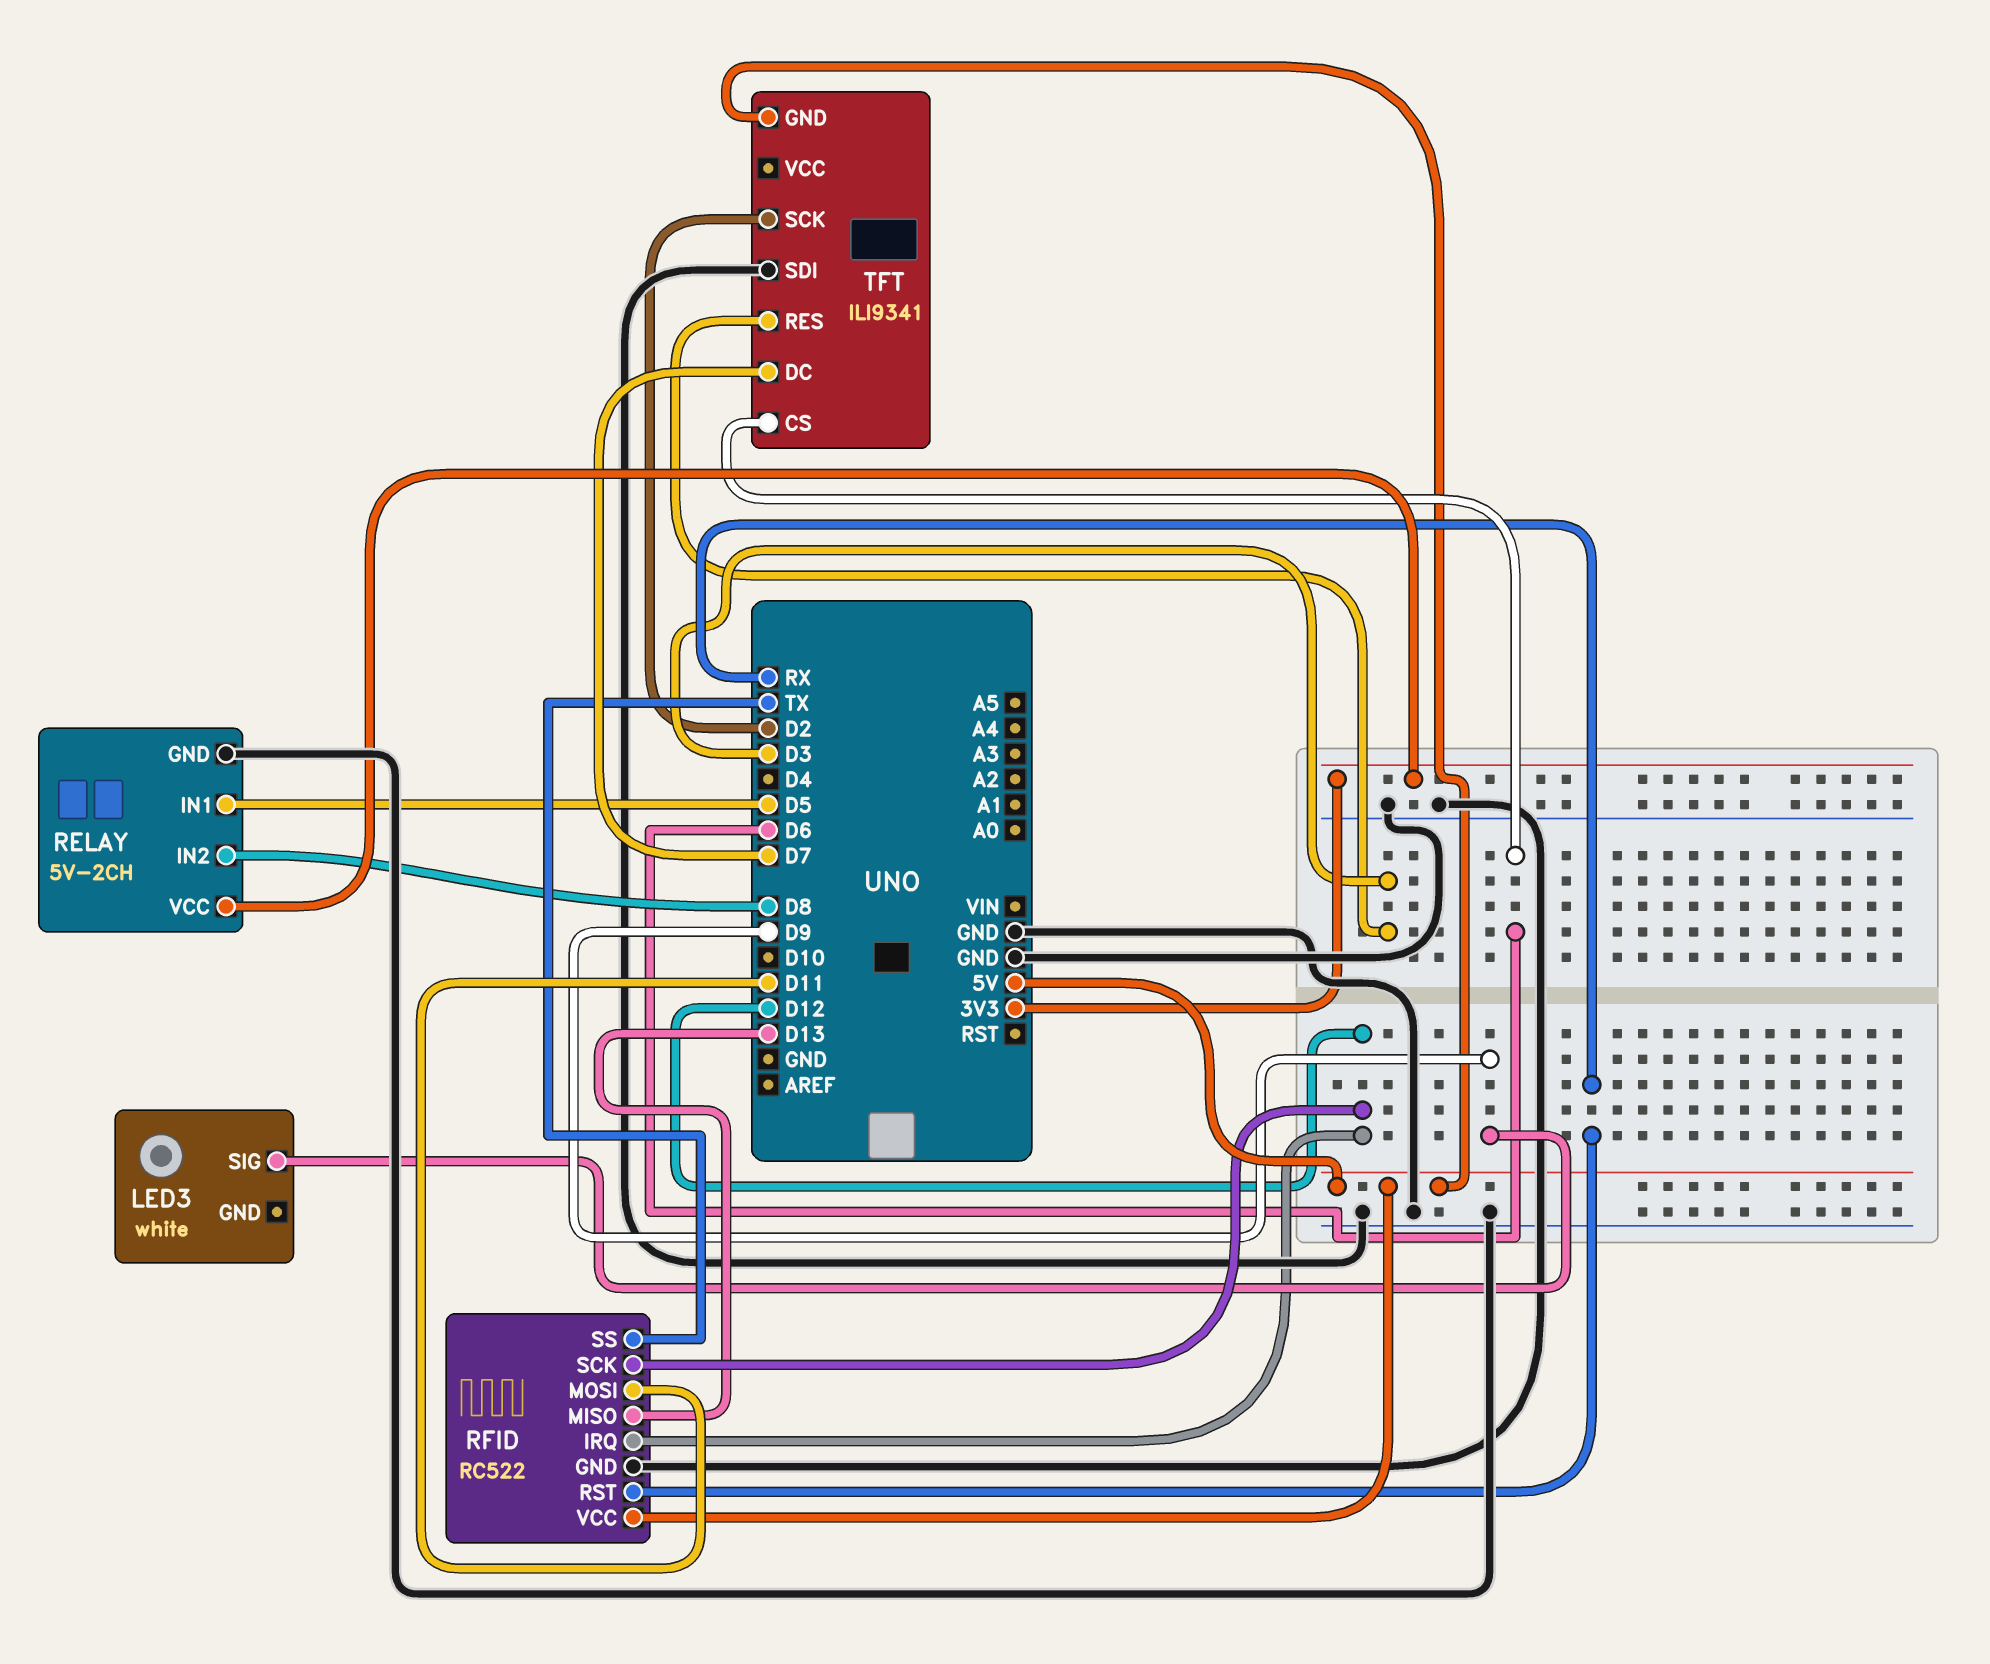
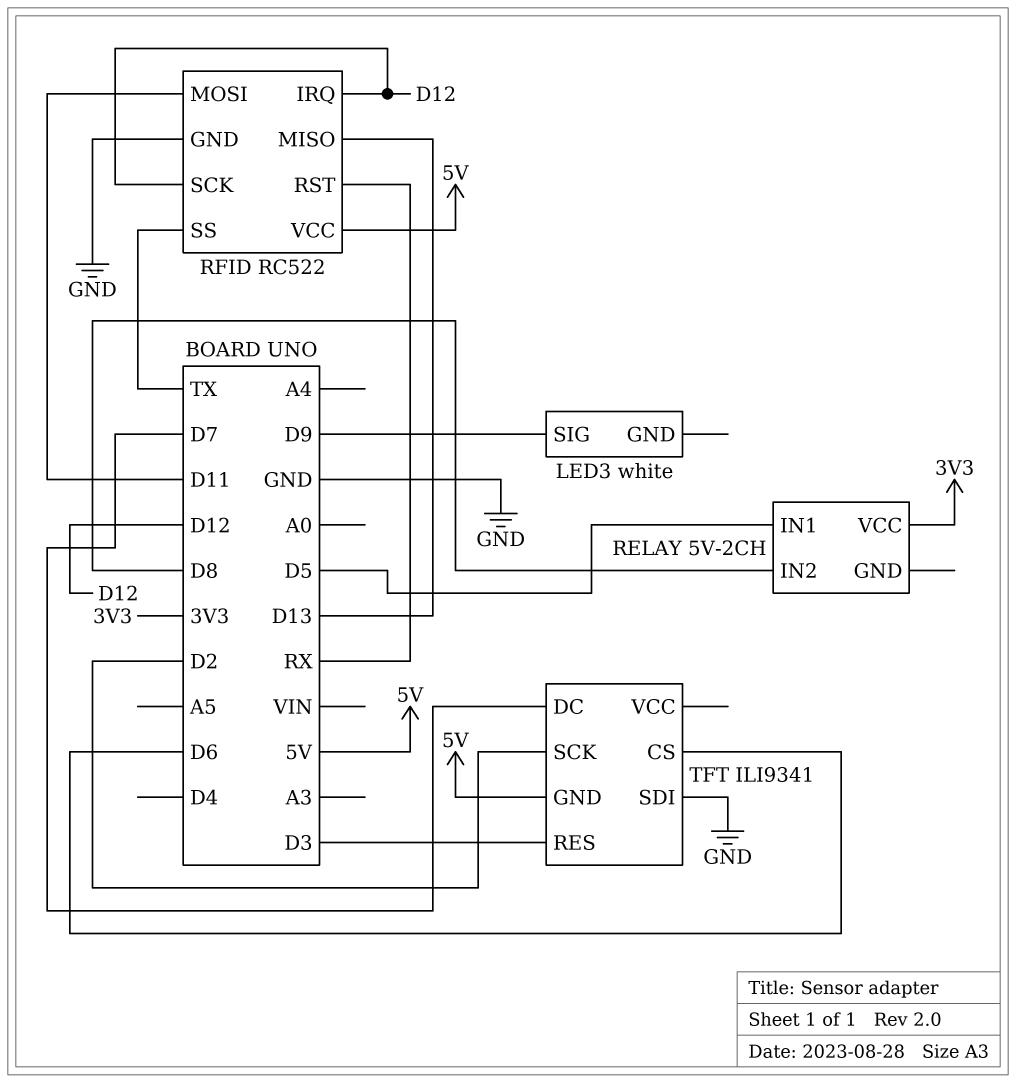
RELAY pin GND: GND -> none

